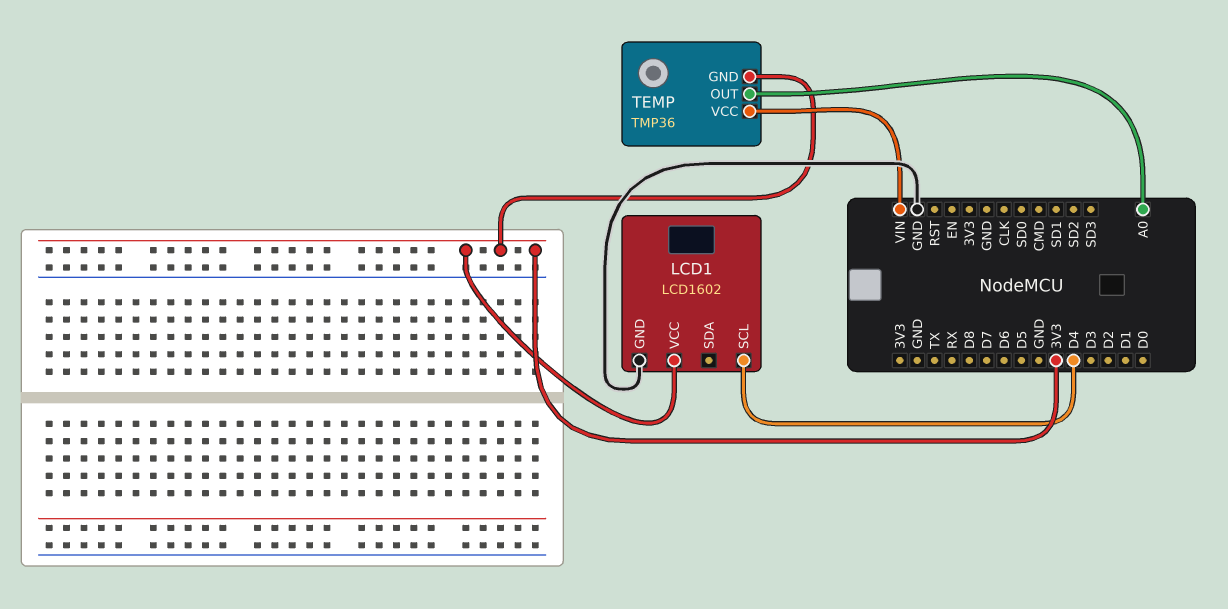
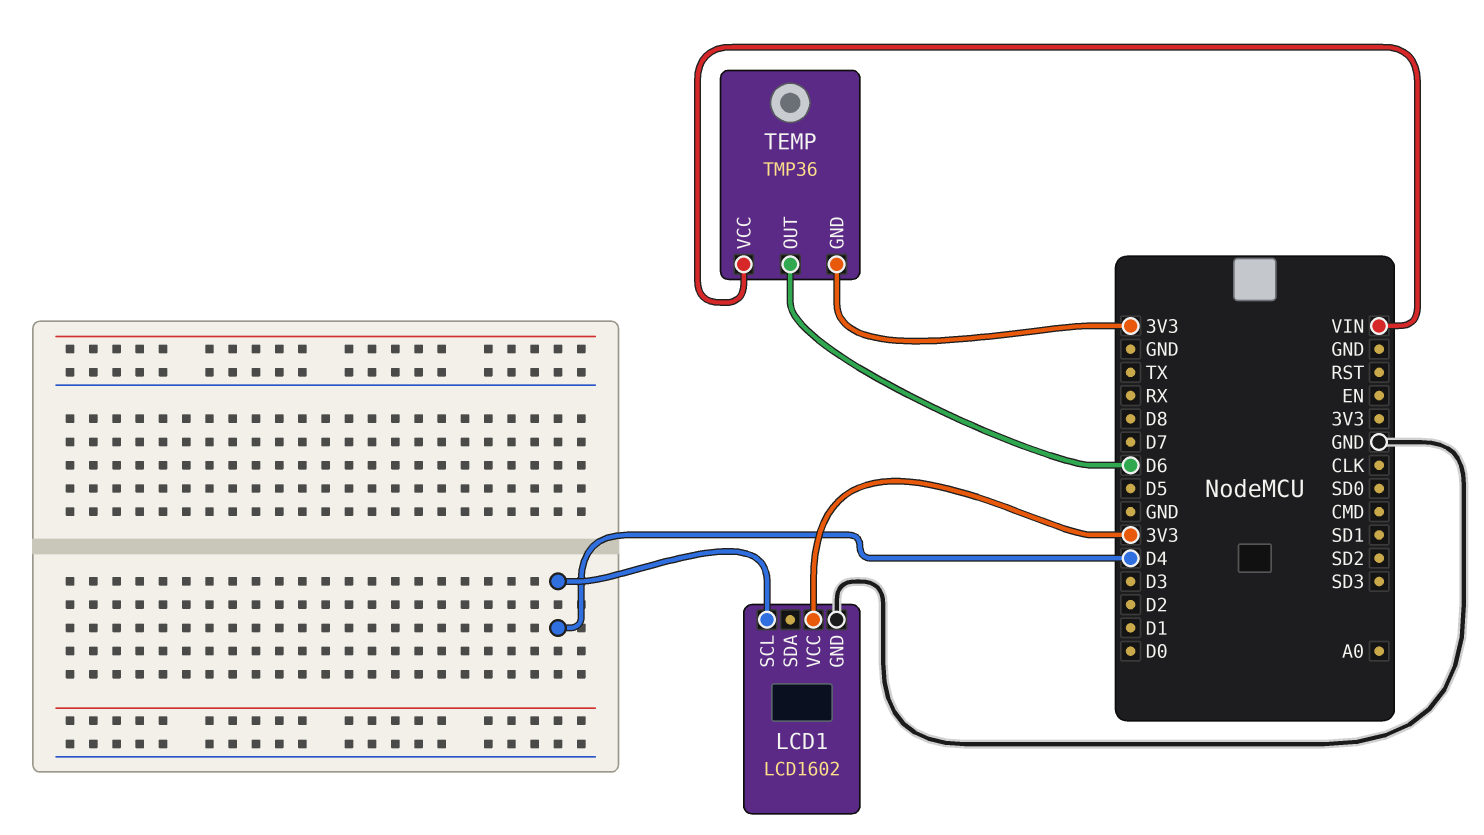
TEMP pin OUT: A0 -> D6

